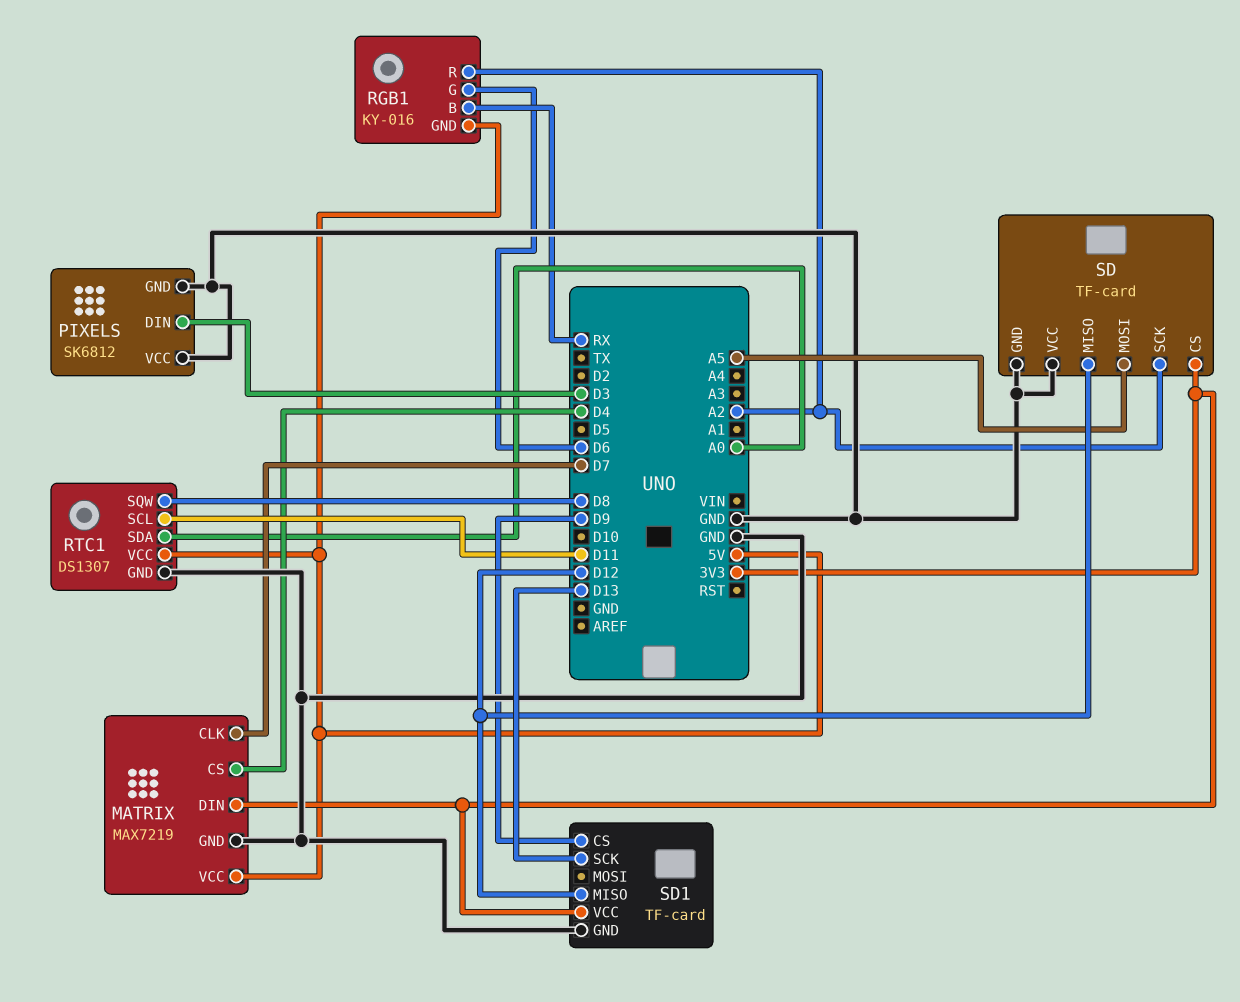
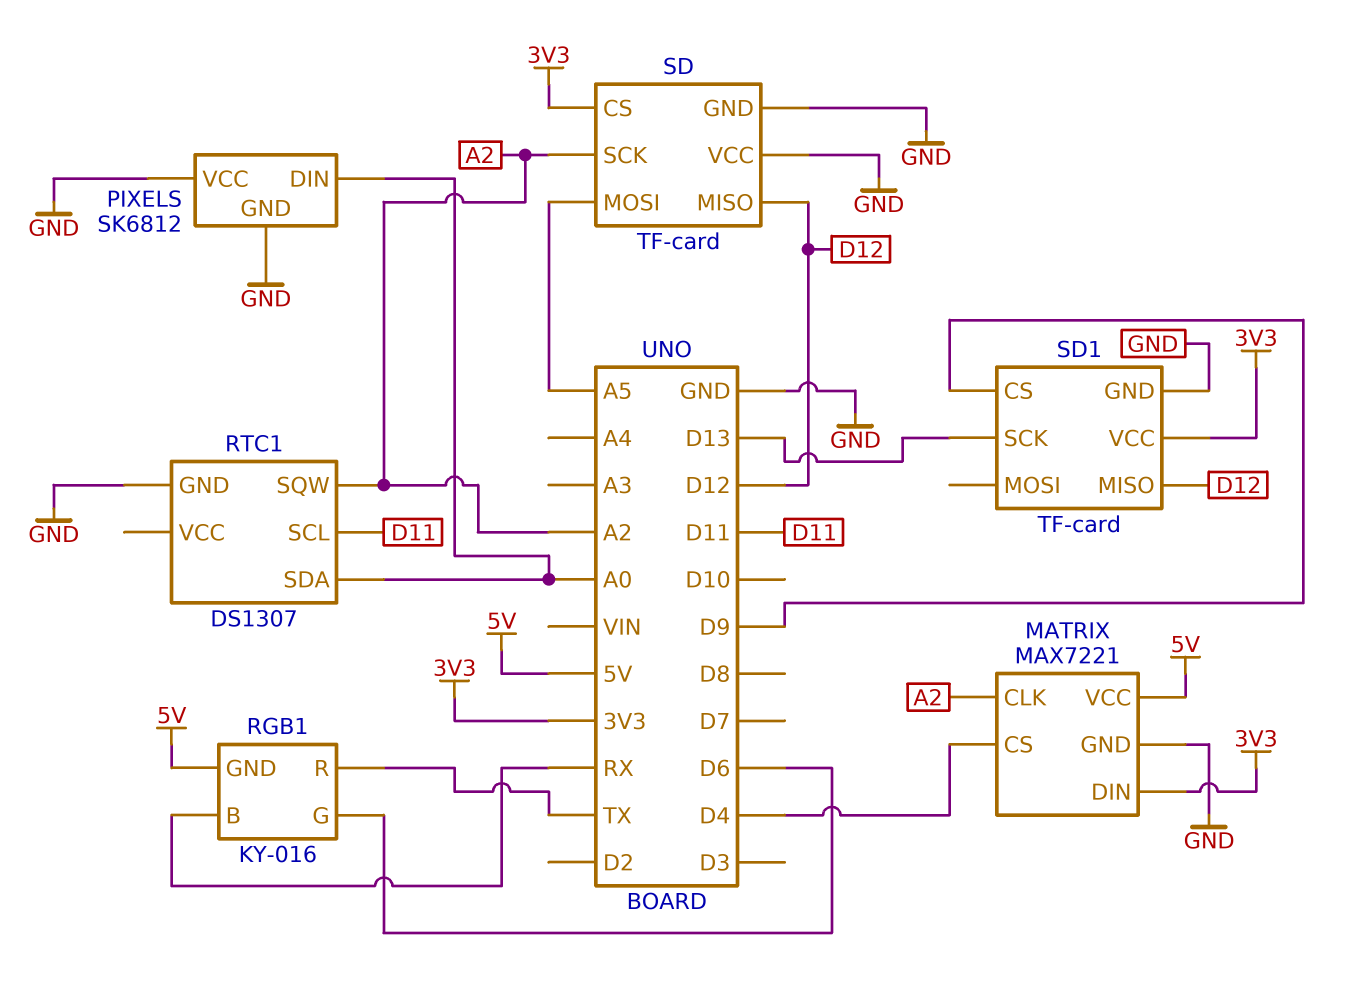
MATRIX: MAX7219 -> MAX7221
MATRIX pin CLK: D7 -> A2
PIXELS pin DIN: D3 -> A0
RGB1 pin R: A2 -> TX
RTC1 pin SQW: D8 -> A2
RTC1 pin VCC: 5V -> none

